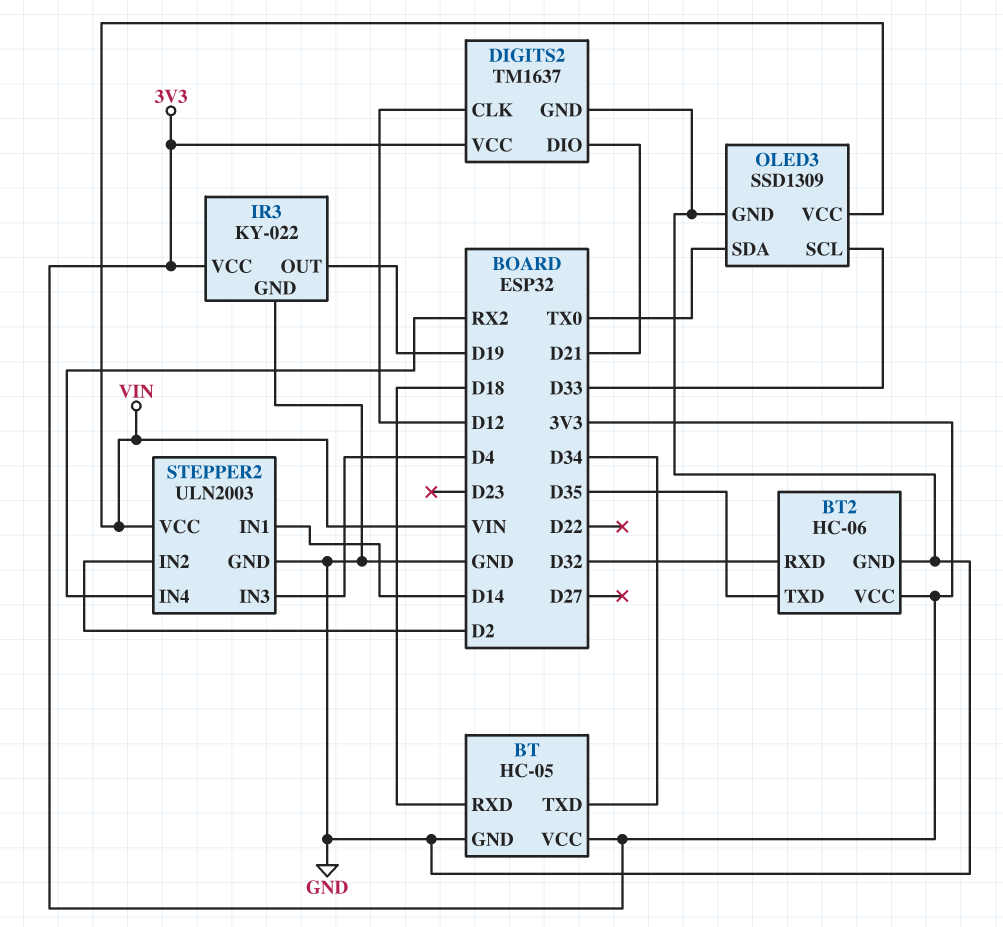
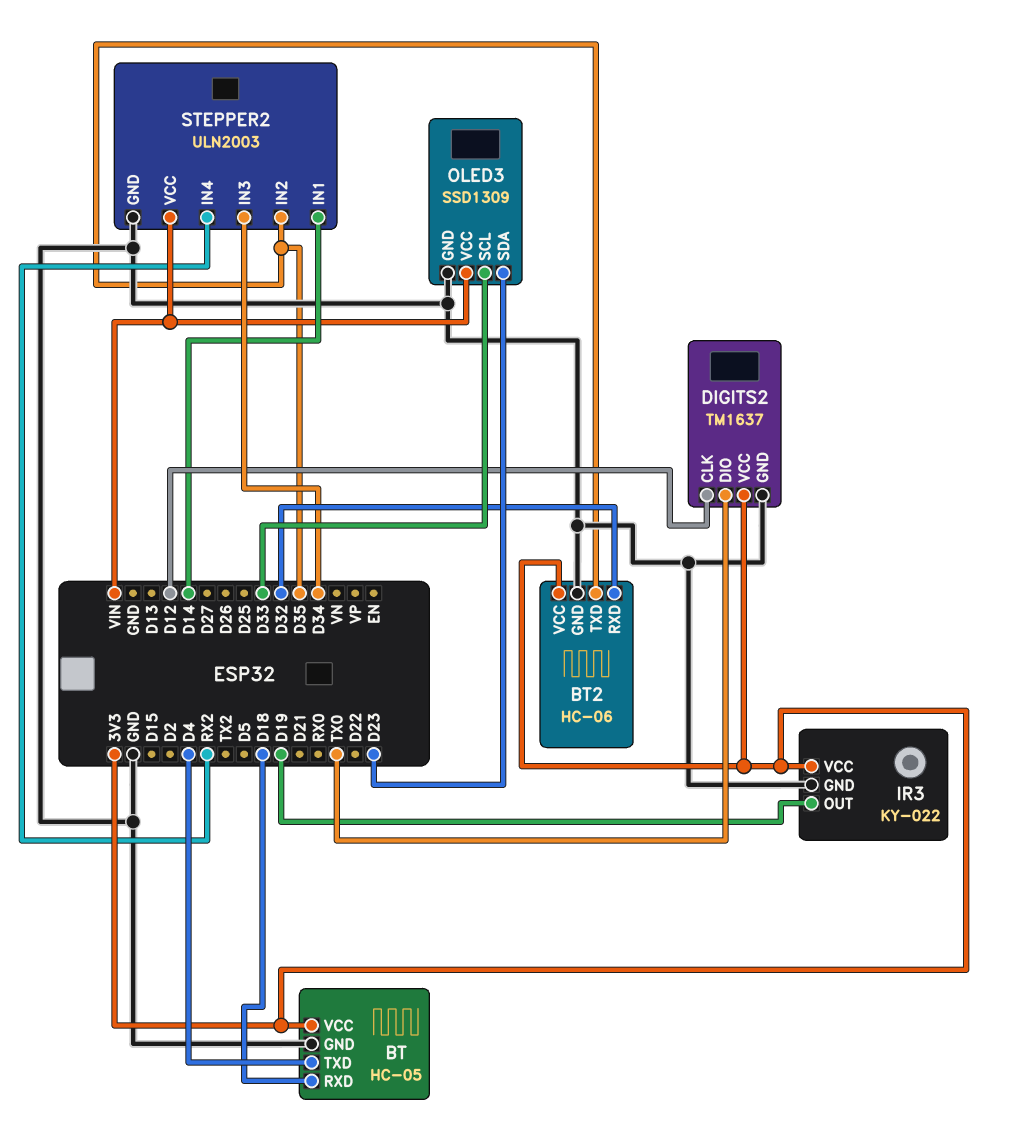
BT pin TXD: D34 -> D4
DIGITS2 pin DIO: D21 -> TX0
OLED3 pin SDA: TX0 -> D23
STEPPER2 pin IN2: D2 -> D35
STEPPER2 pin IN3: D4 -> D34

